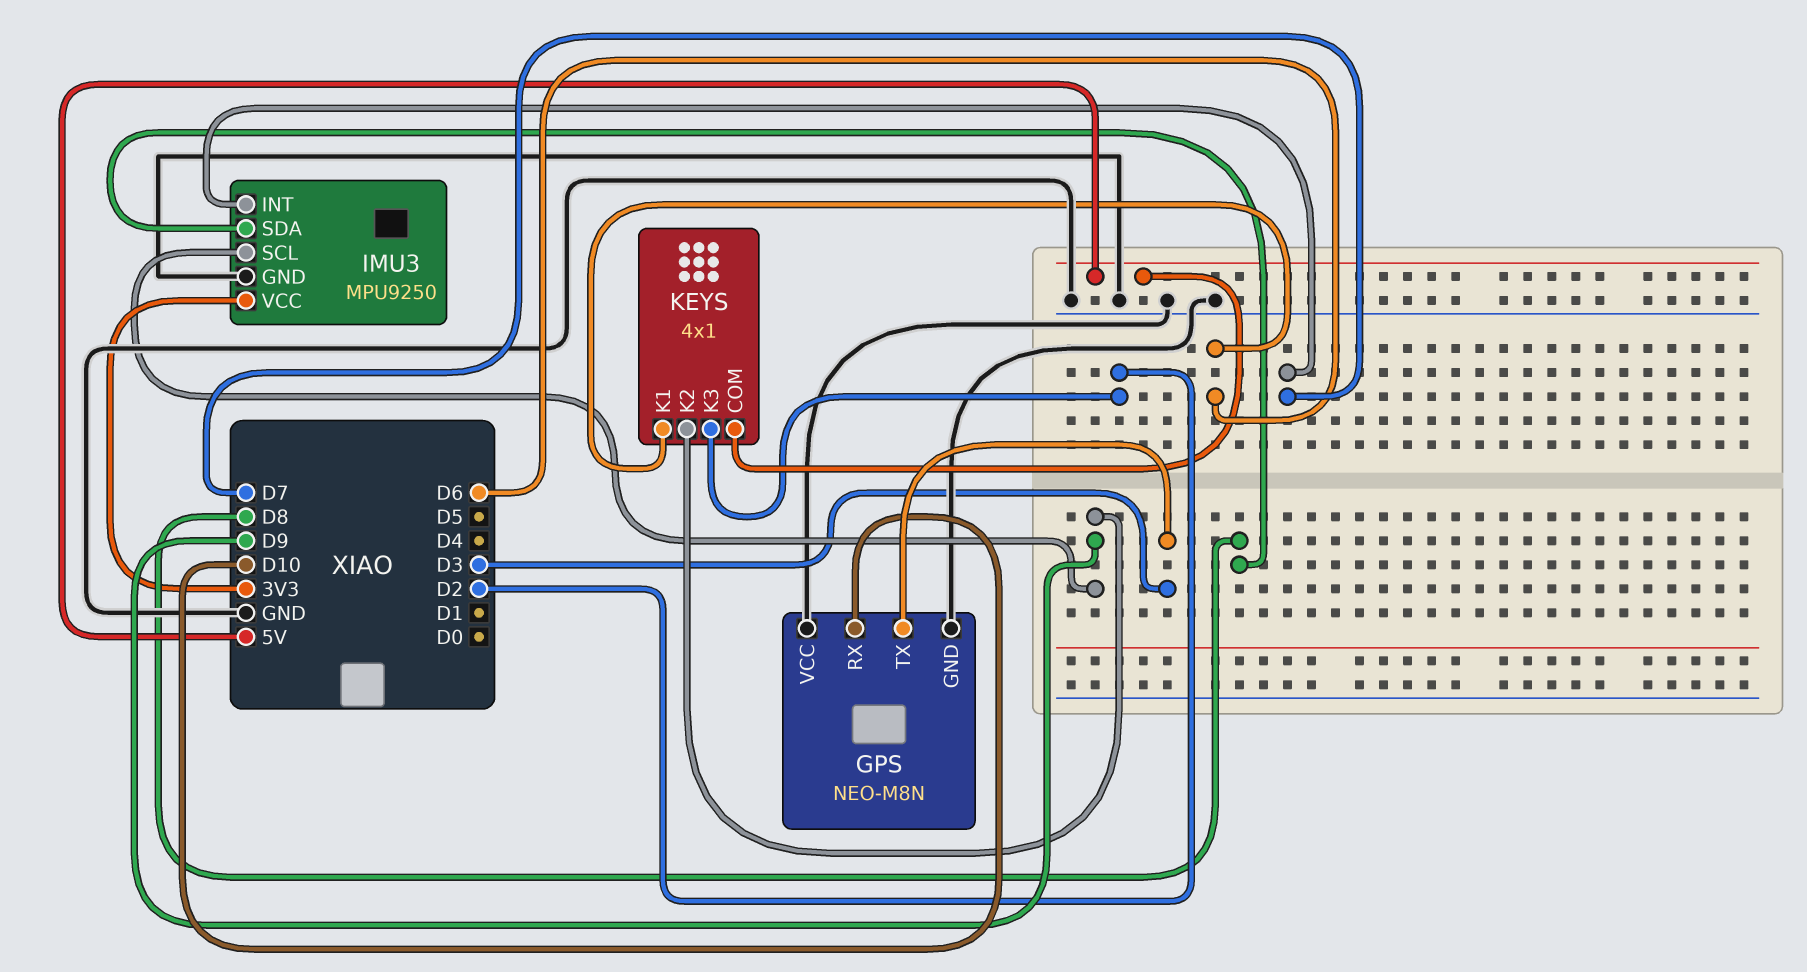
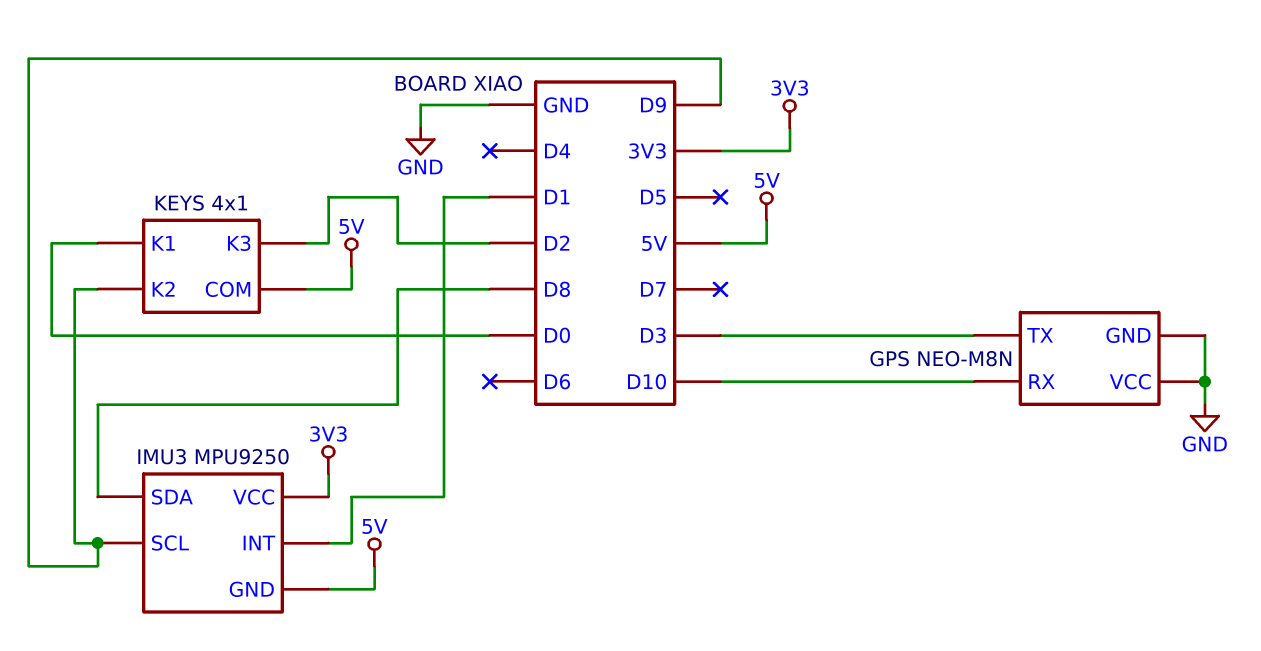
IMU3 pin GND: GND -> 5V
IMU3 pin INT: D7 -> D1
KEYS pin K1: D6 -> D0

